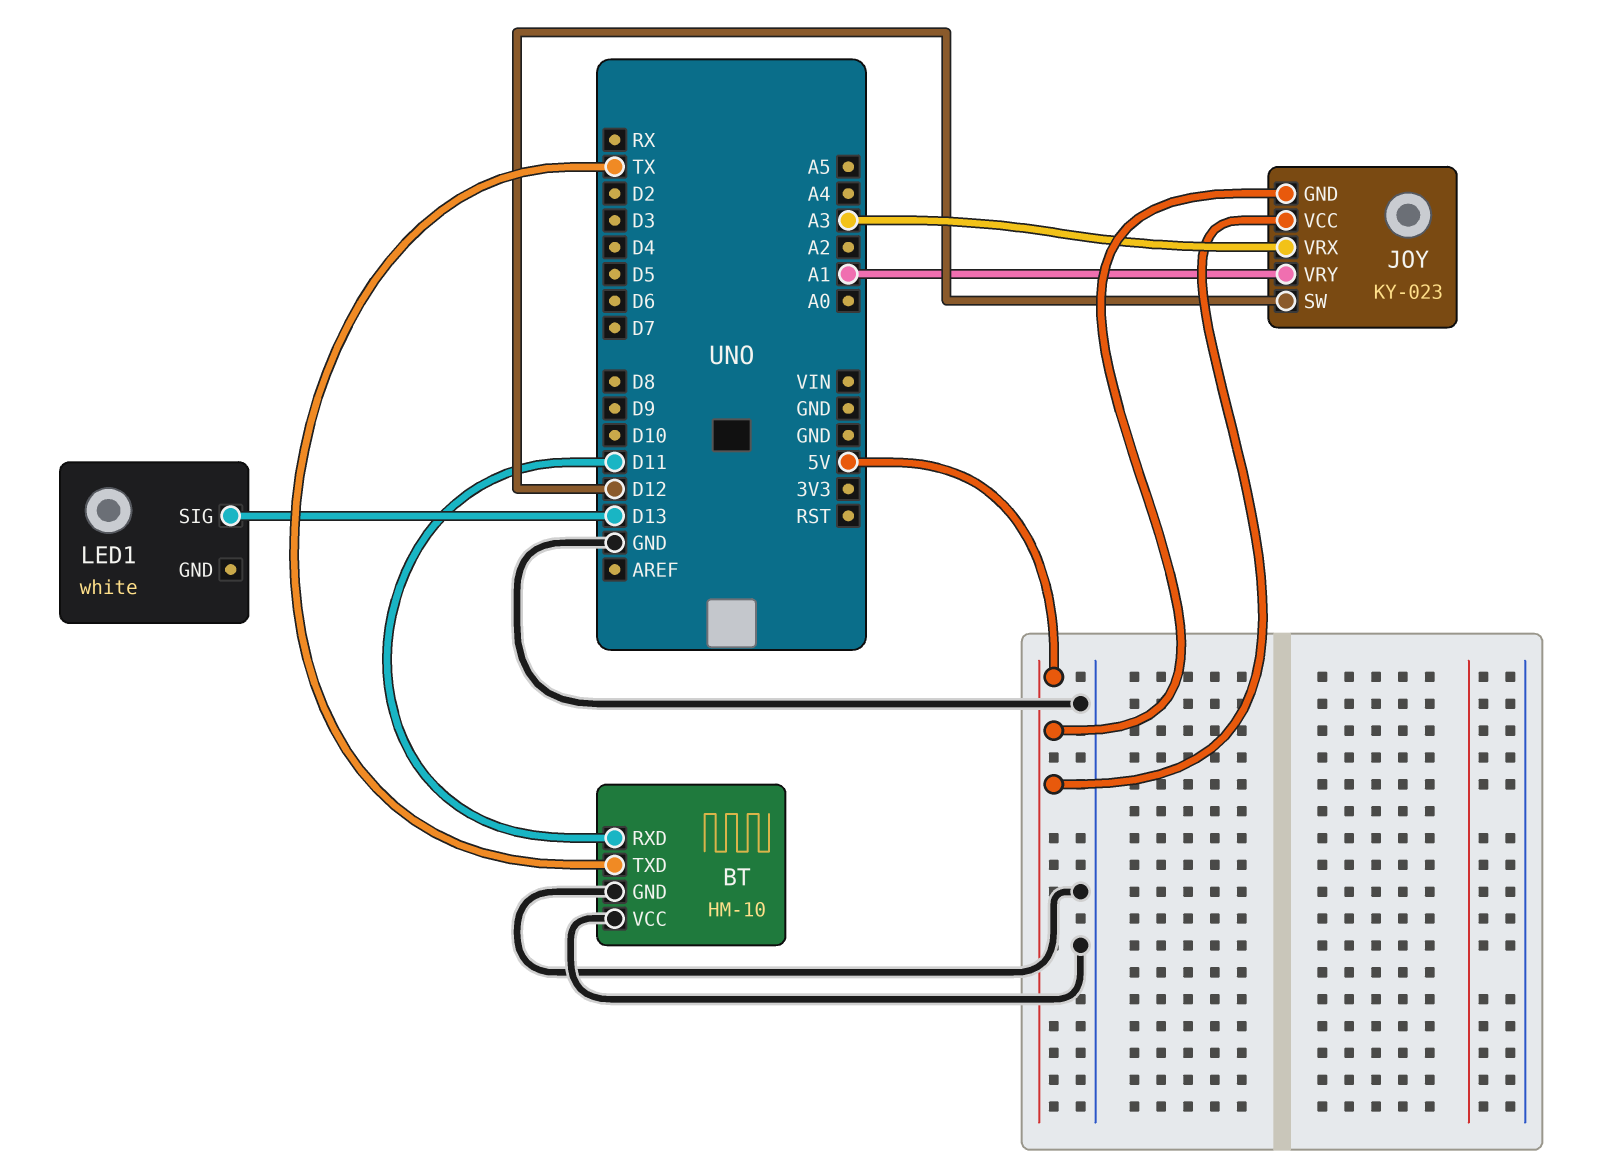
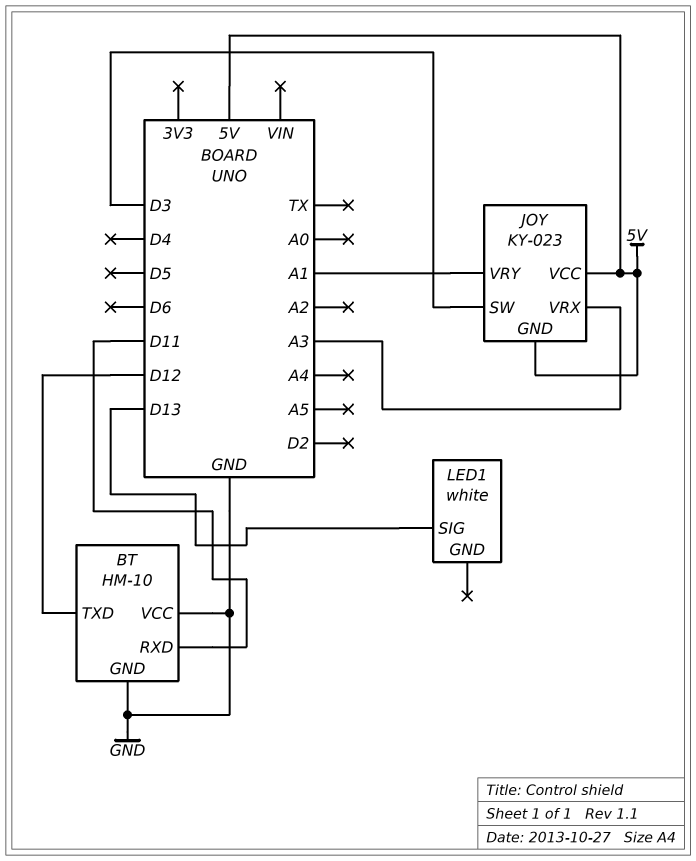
BT pin TXD: TX -> D12
JOY pin SW: D12 -> D3

